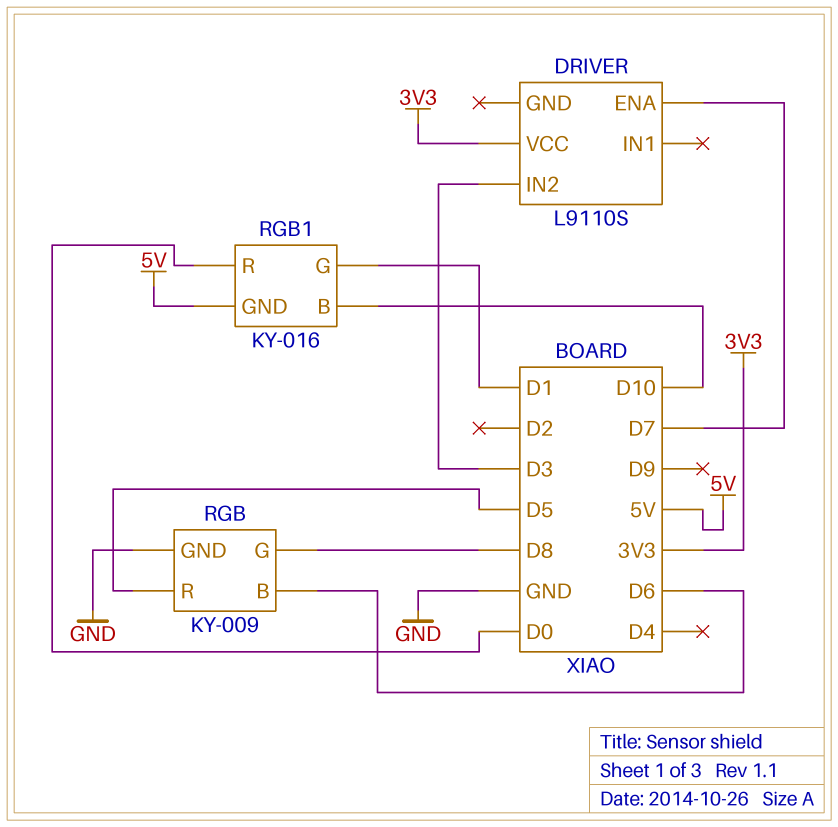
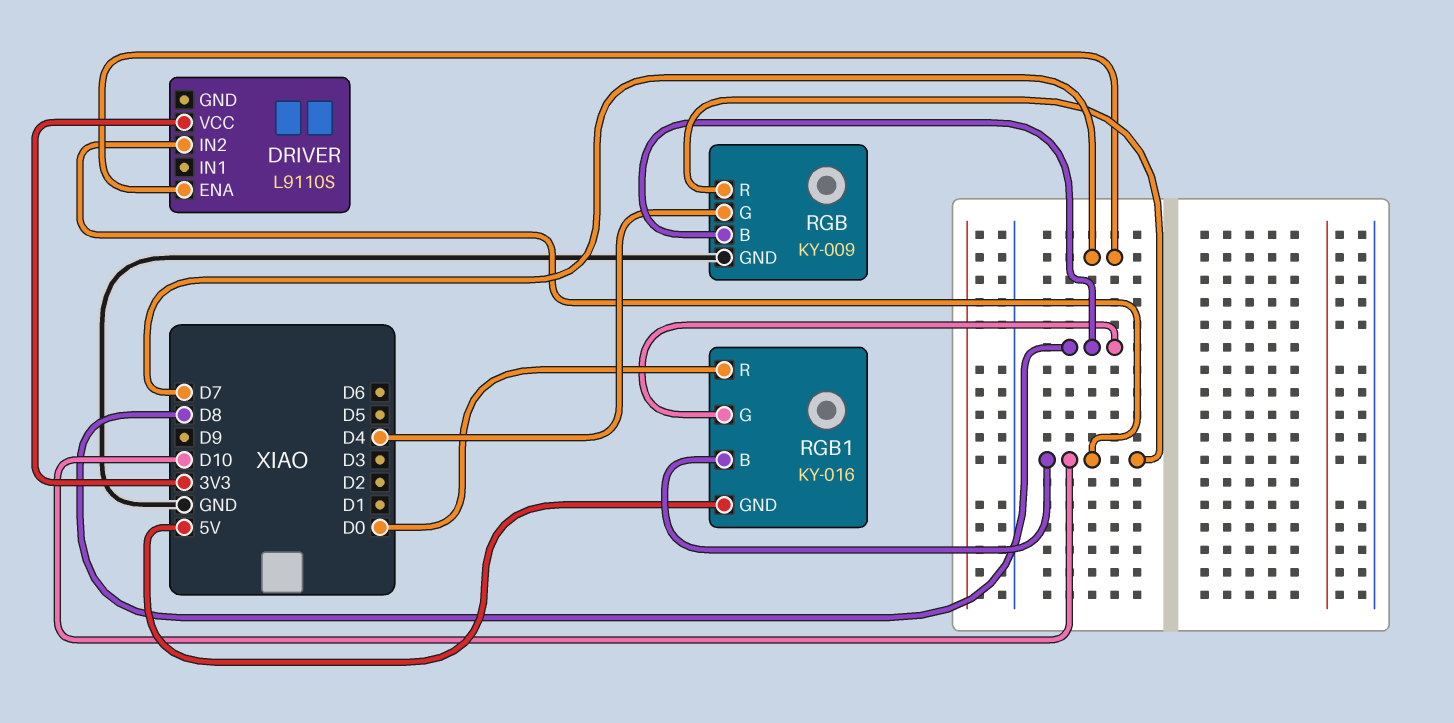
DRIVER pin IN2: D3 -> D10
RGB pin B: D6 -> D8
RGB pin G: D8 -> D4
RGB pin R: D5 -> D10
RGB1 pin G: D1 -> D8

